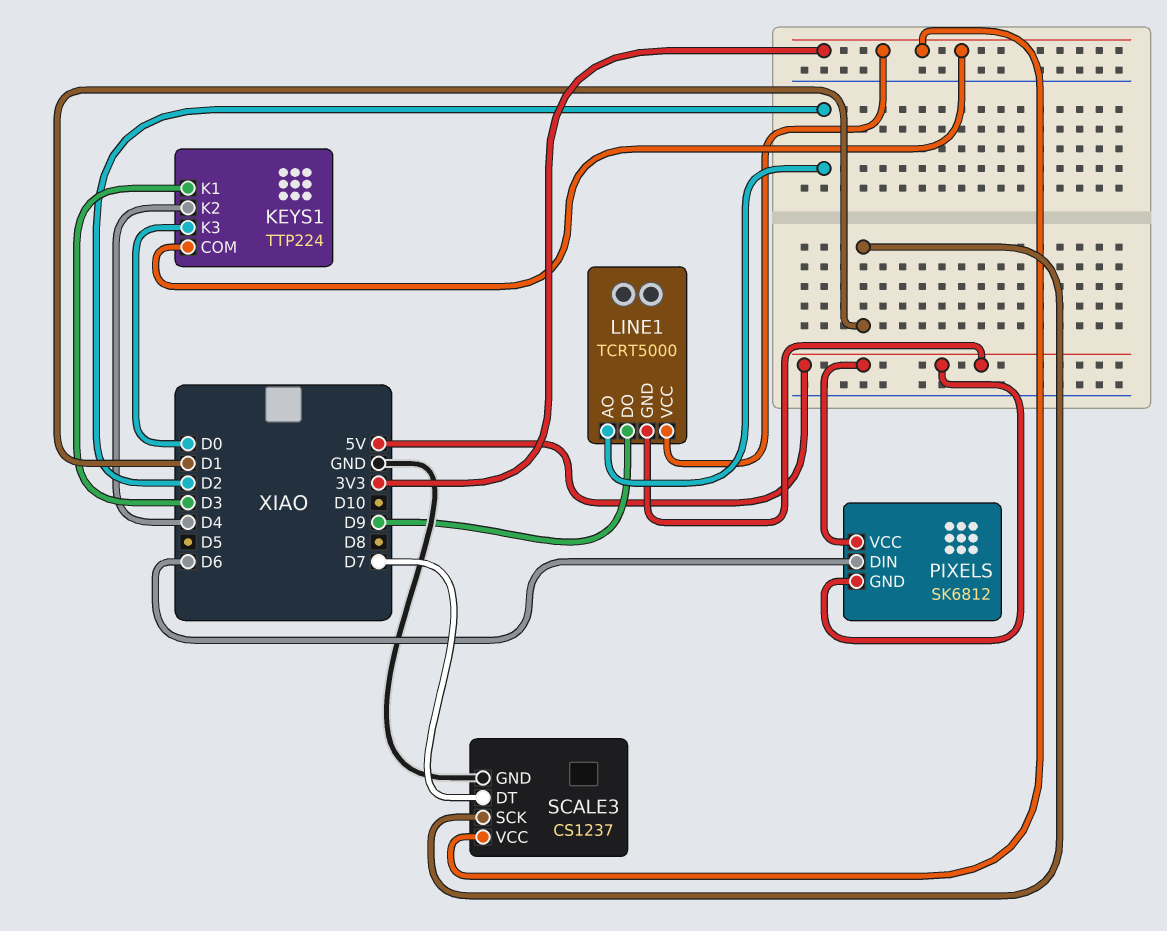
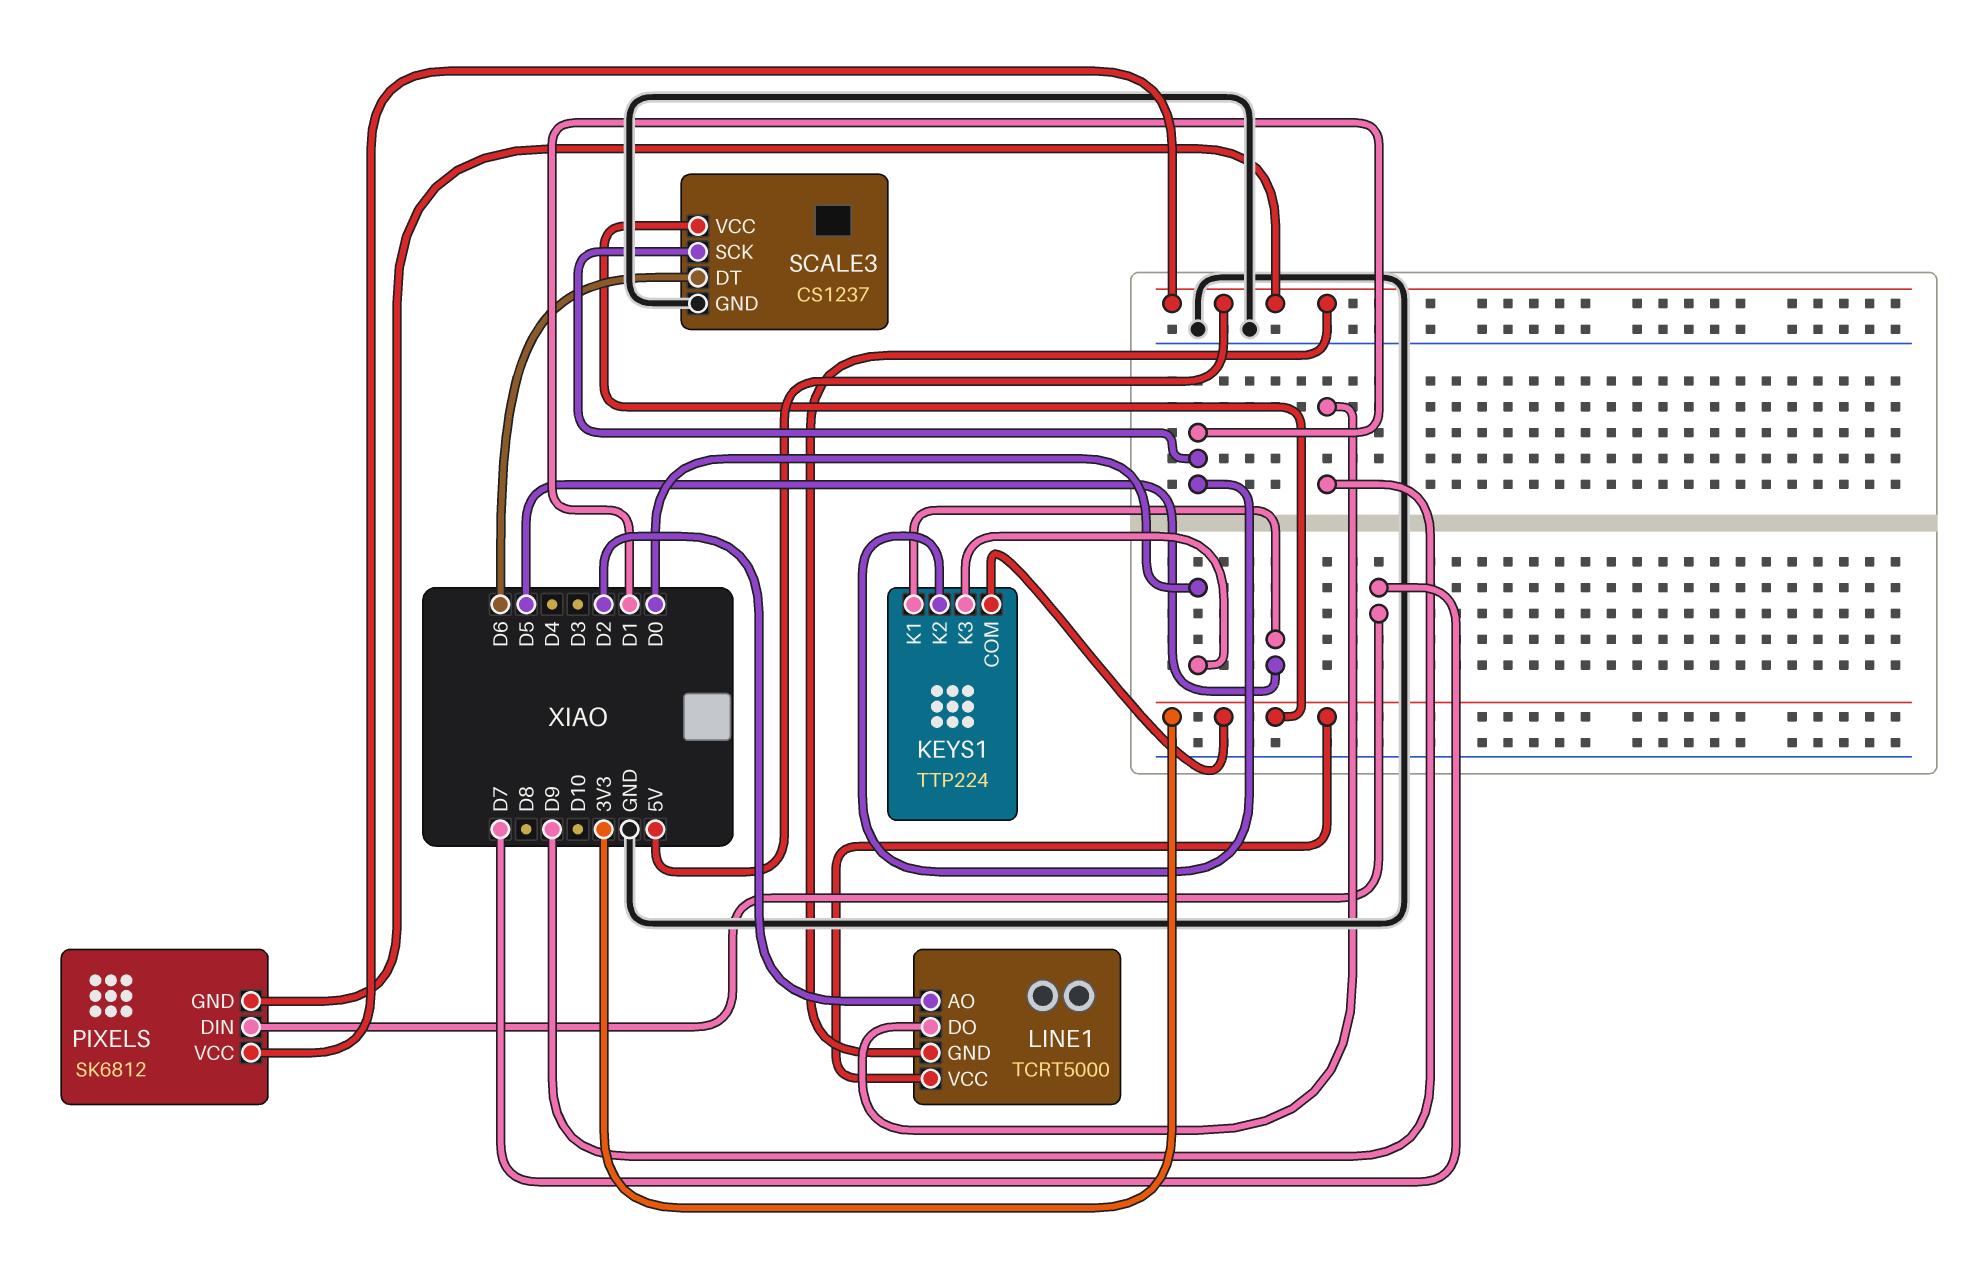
KEYS1 pin K1: D3 -> D5
KEYS1 pin K2: D4 -> D1
PIXELS pin DIN: D6 -> D7
SCALE3 pin DT: D7 -> D6

